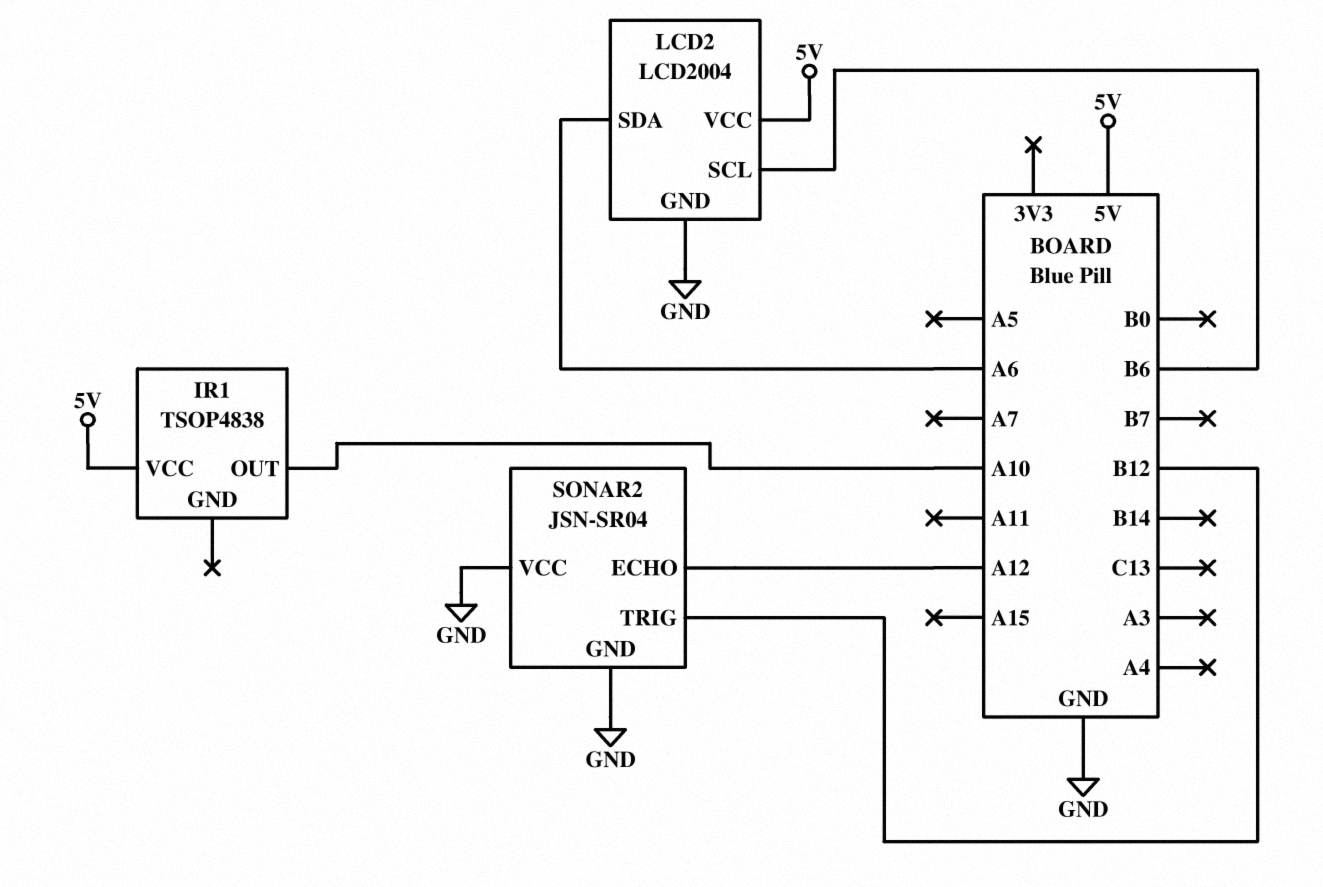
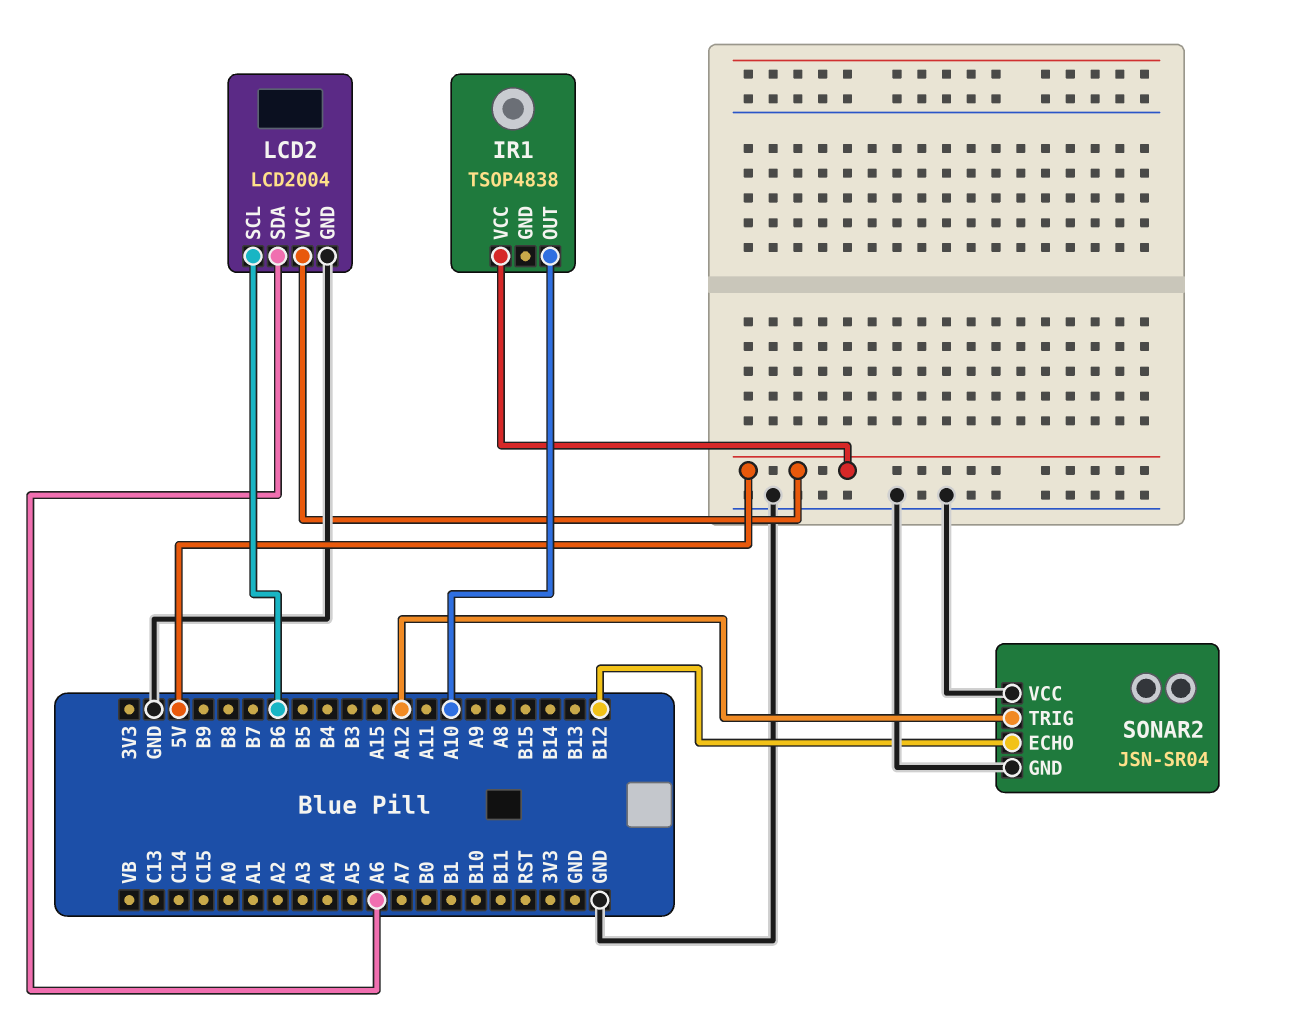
SONAR2 pin ECHO: A12 -> B12
SONAR2 pin TRIG: B12 -> A12

